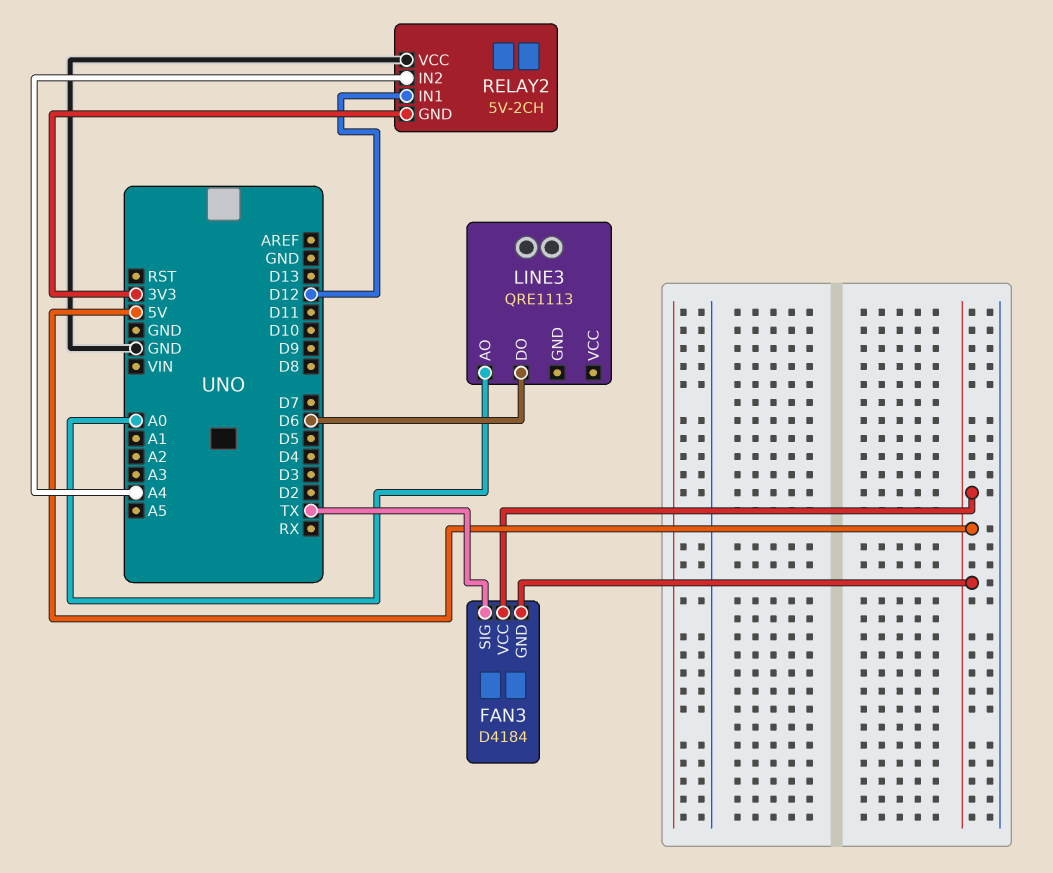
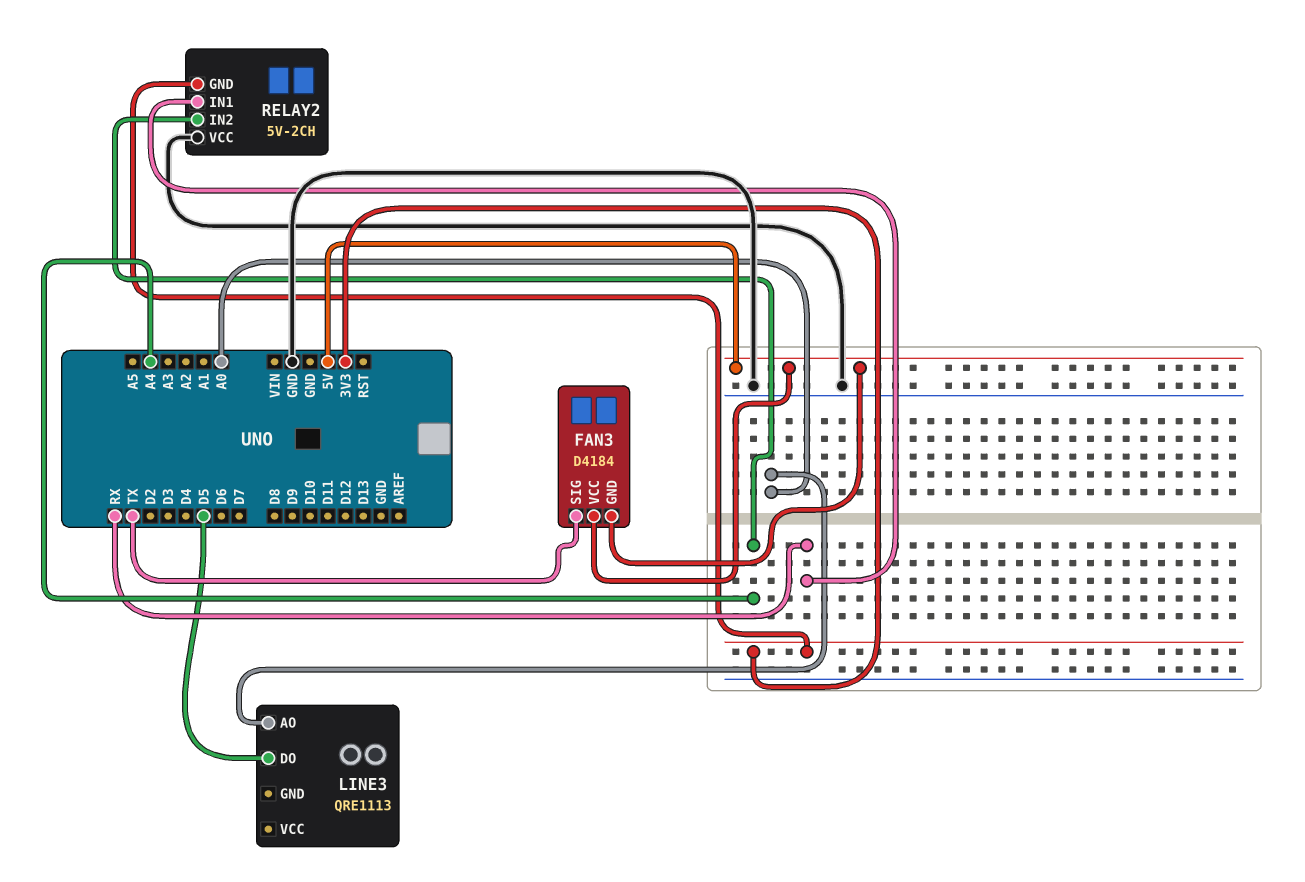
LINE3 pin DO: D6 -> D5
RELAY2 pin IN1: D12 -> RX

